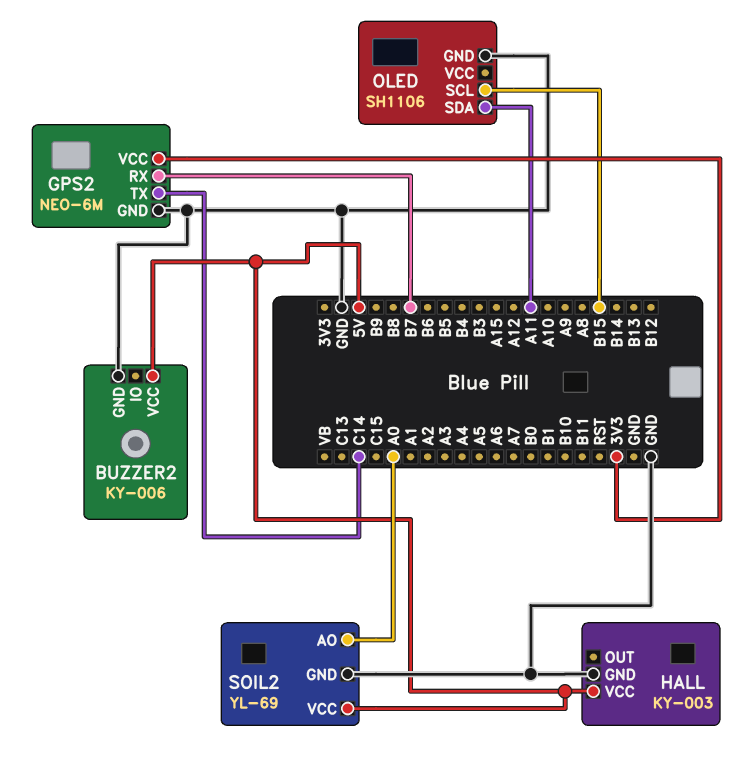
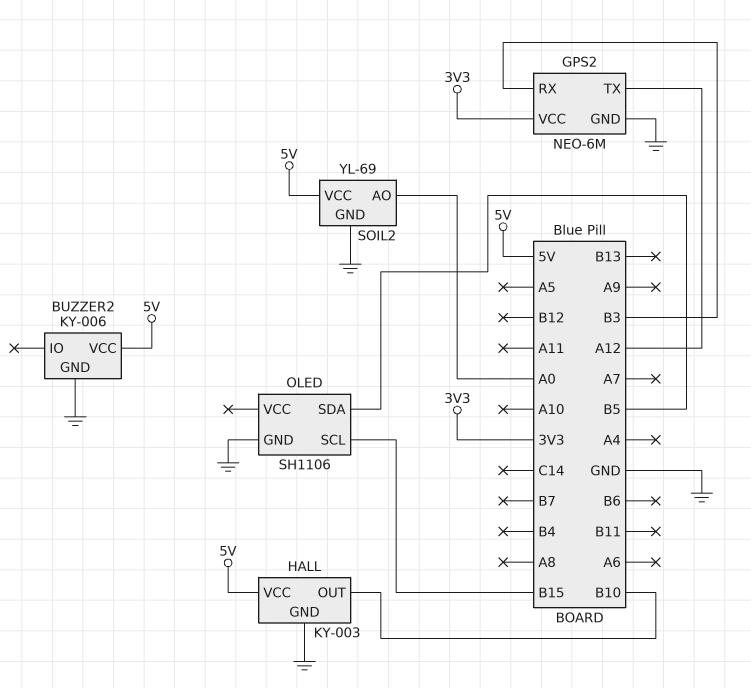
GPS2 pin RX: B7 -> B3
GPS2 pin TX: C14 -> A12
HALL pin OUT: none -> B10
OLED pin SDA: A11 -> B5

